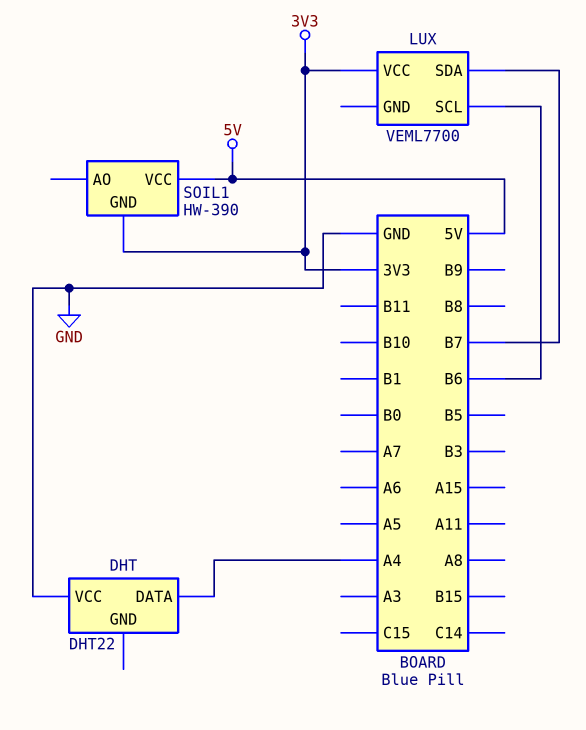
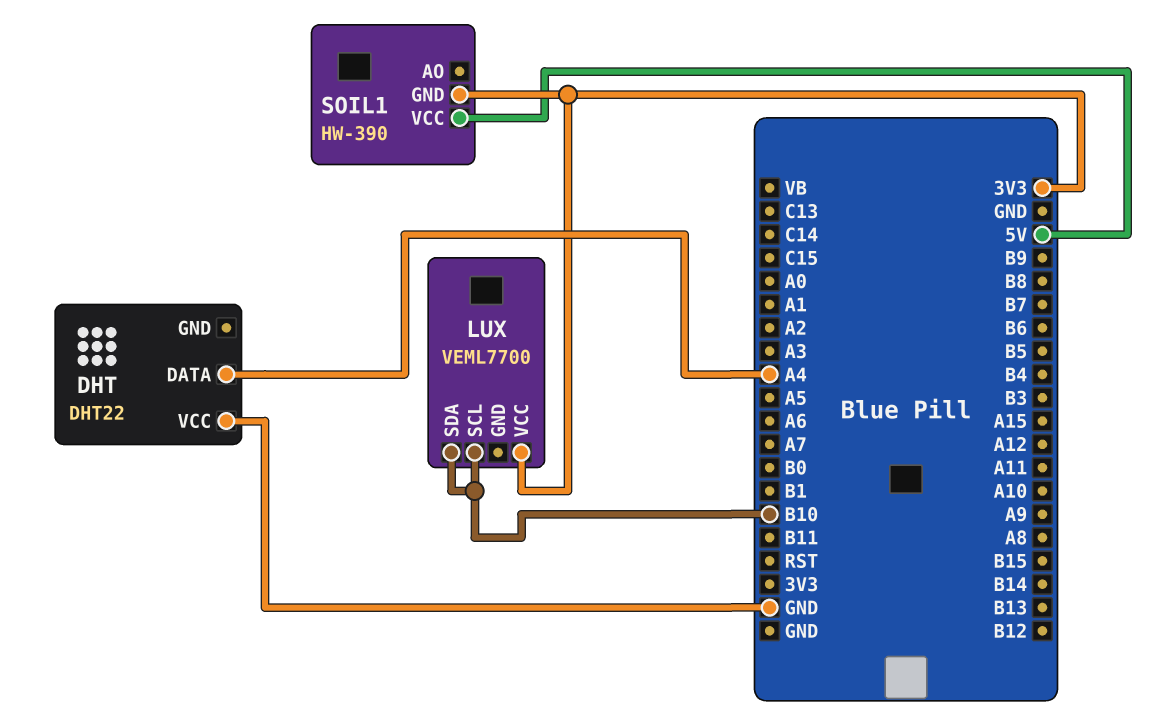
LUX pin SCL: B6 -> B10
LUX pin SDA: B7 -> B10

